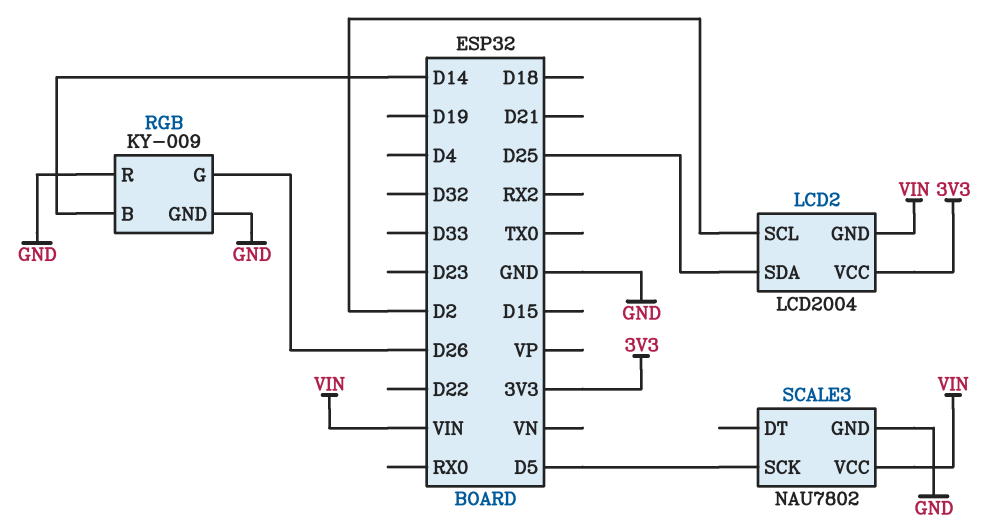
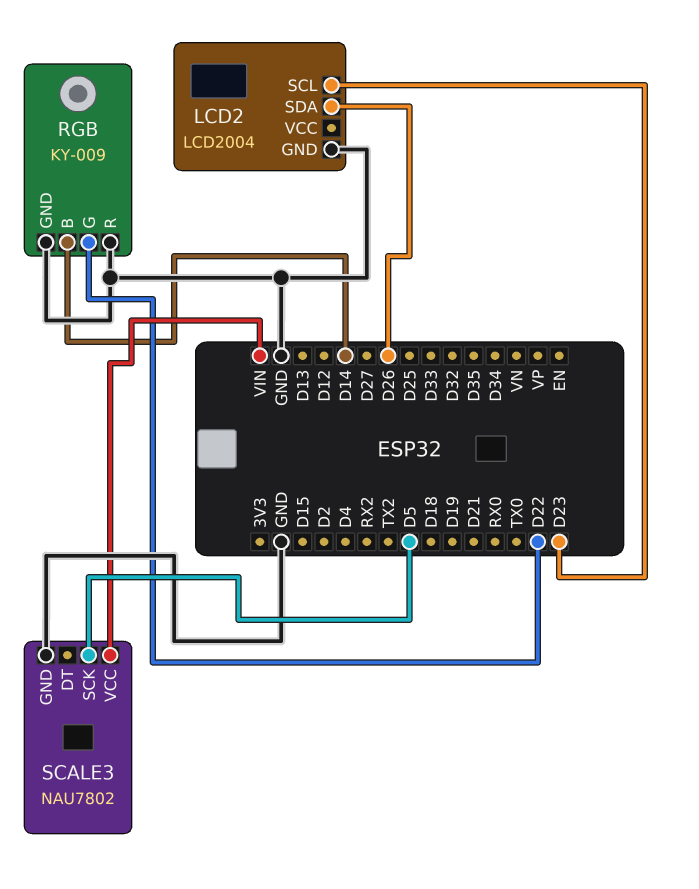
LCD2 pin GND: VIN -> GND
LCD2 pin SCL: D2 -> D23
LCD2 pin SDA: D25 -> D26
LCD2 pin VCC: 3V3 -> none
RGB pin G: D26 -> D22

